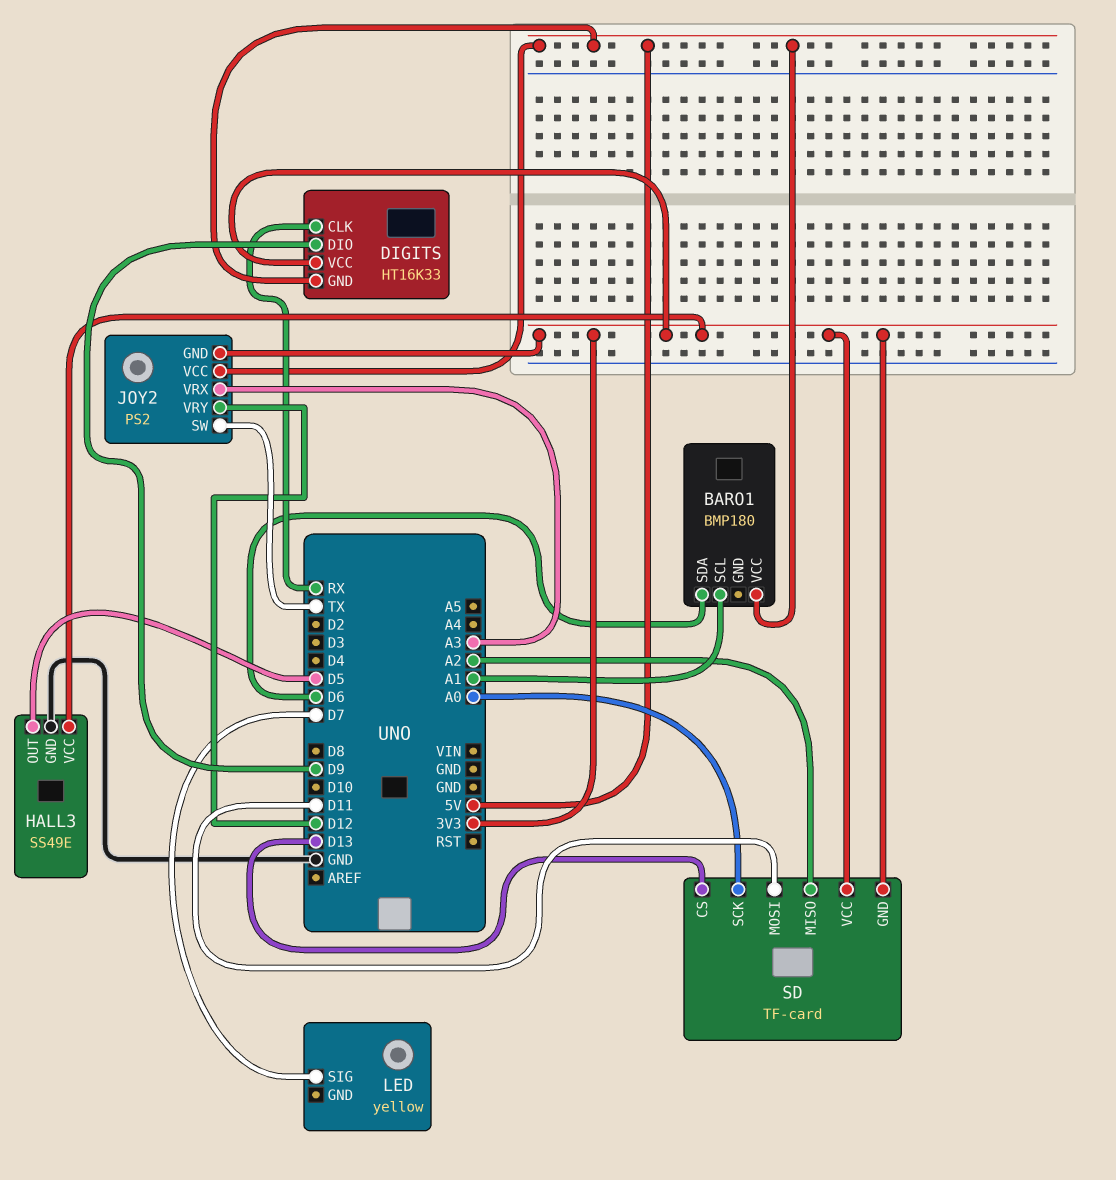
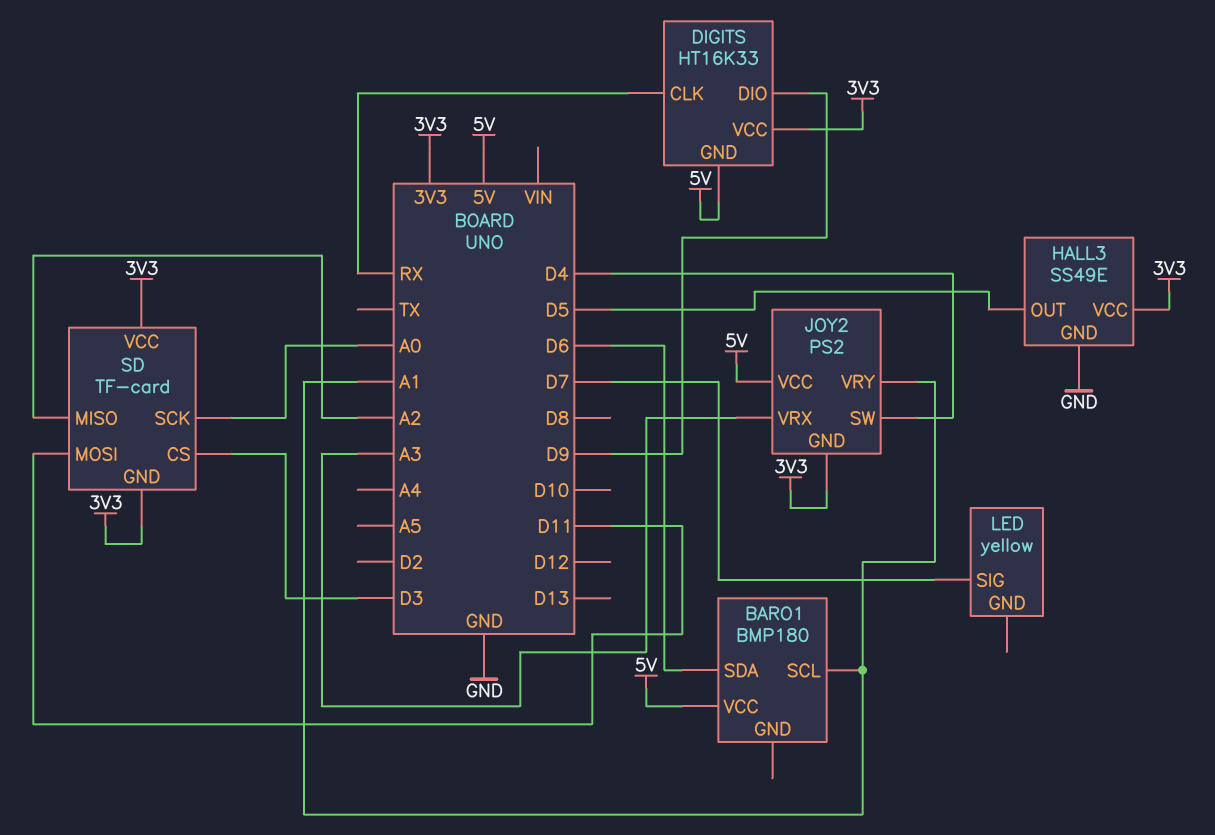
JOY2 pin SW: TX -> D4
JOY2 pin VRY: D12 -> A1
SD pin CS: D13 -> D3

